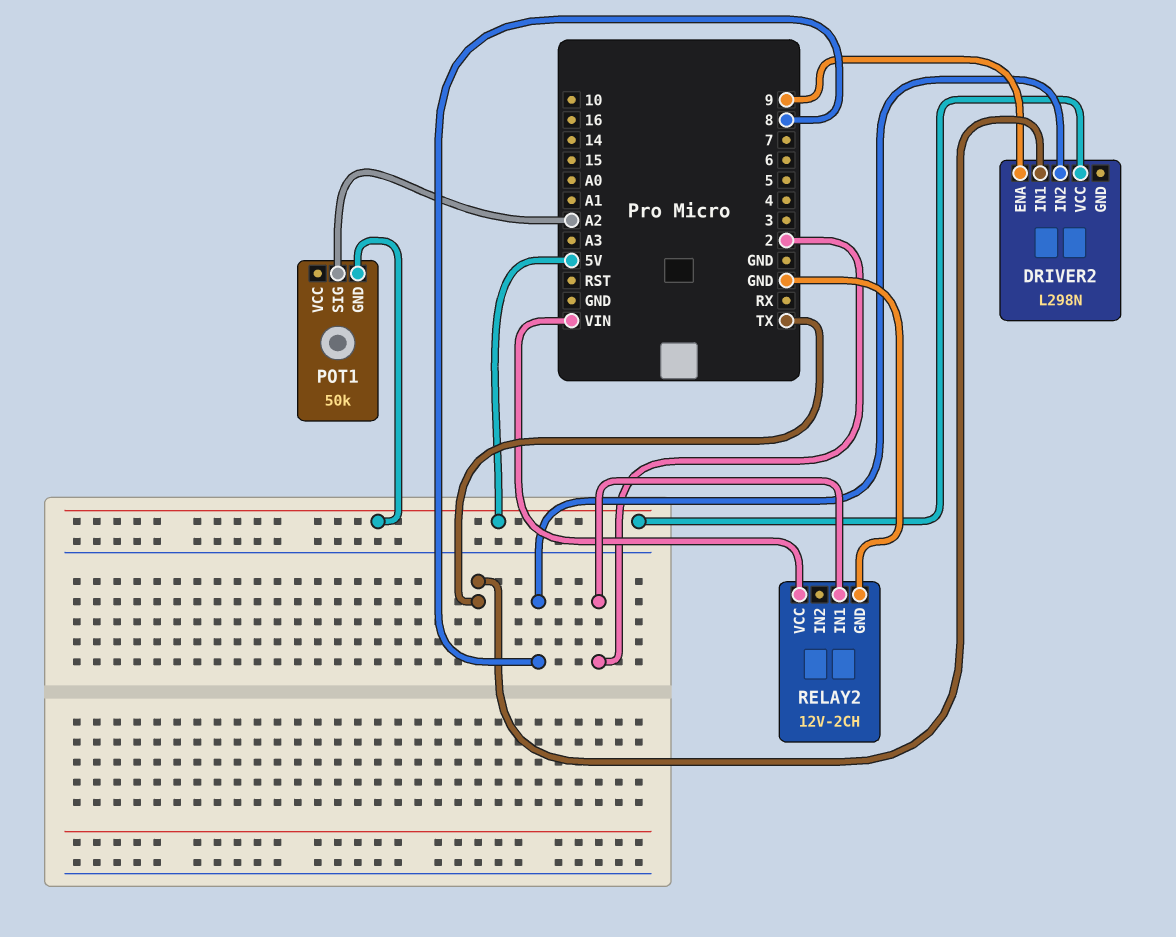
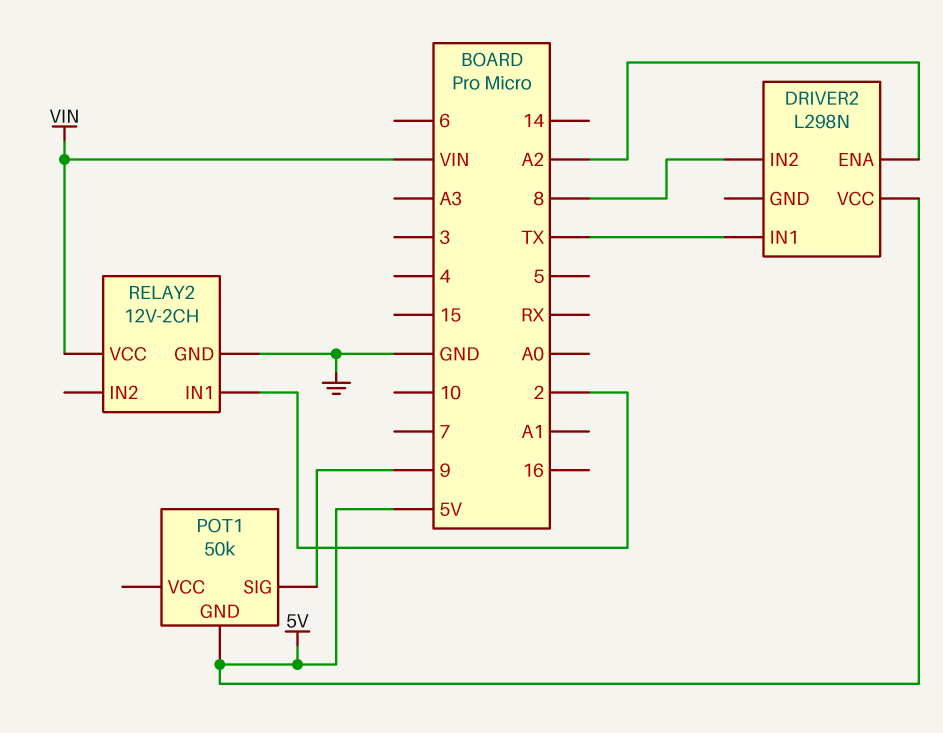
DRIVER2 pin ENA: 9 -> A2
POT1 pin SIG: A2 -> 9

